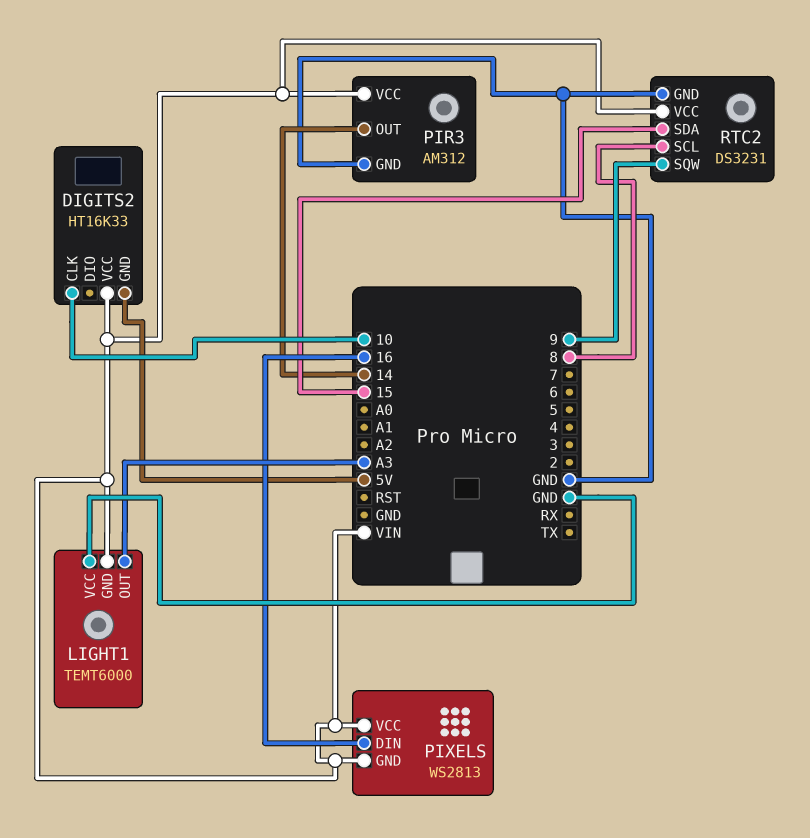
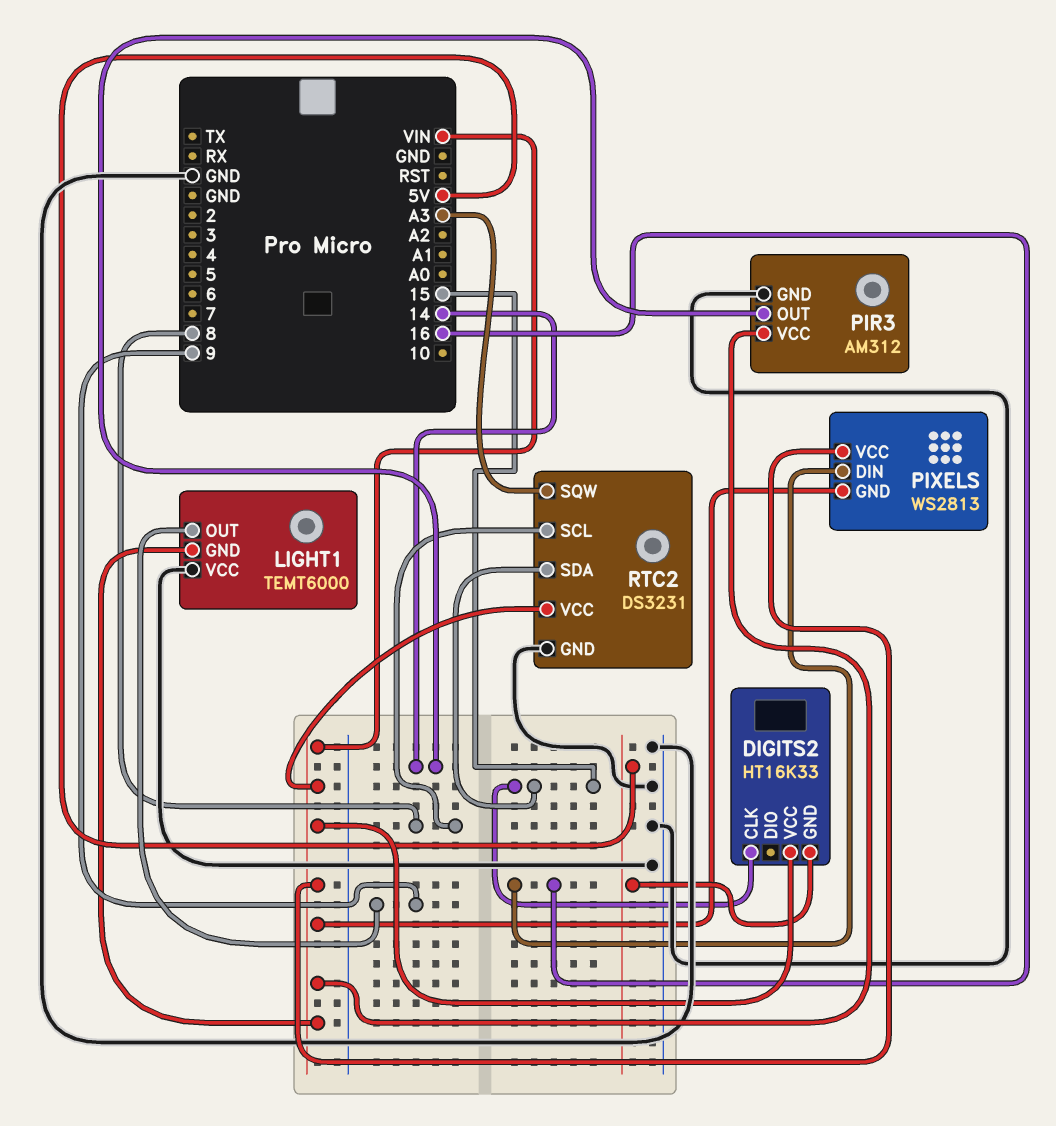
DIGITS2 pin CLK: 10 -> 15
LIGHT1 pin OUT: A3 -> 9
RTC2 pin SQW: 9 -> A3

